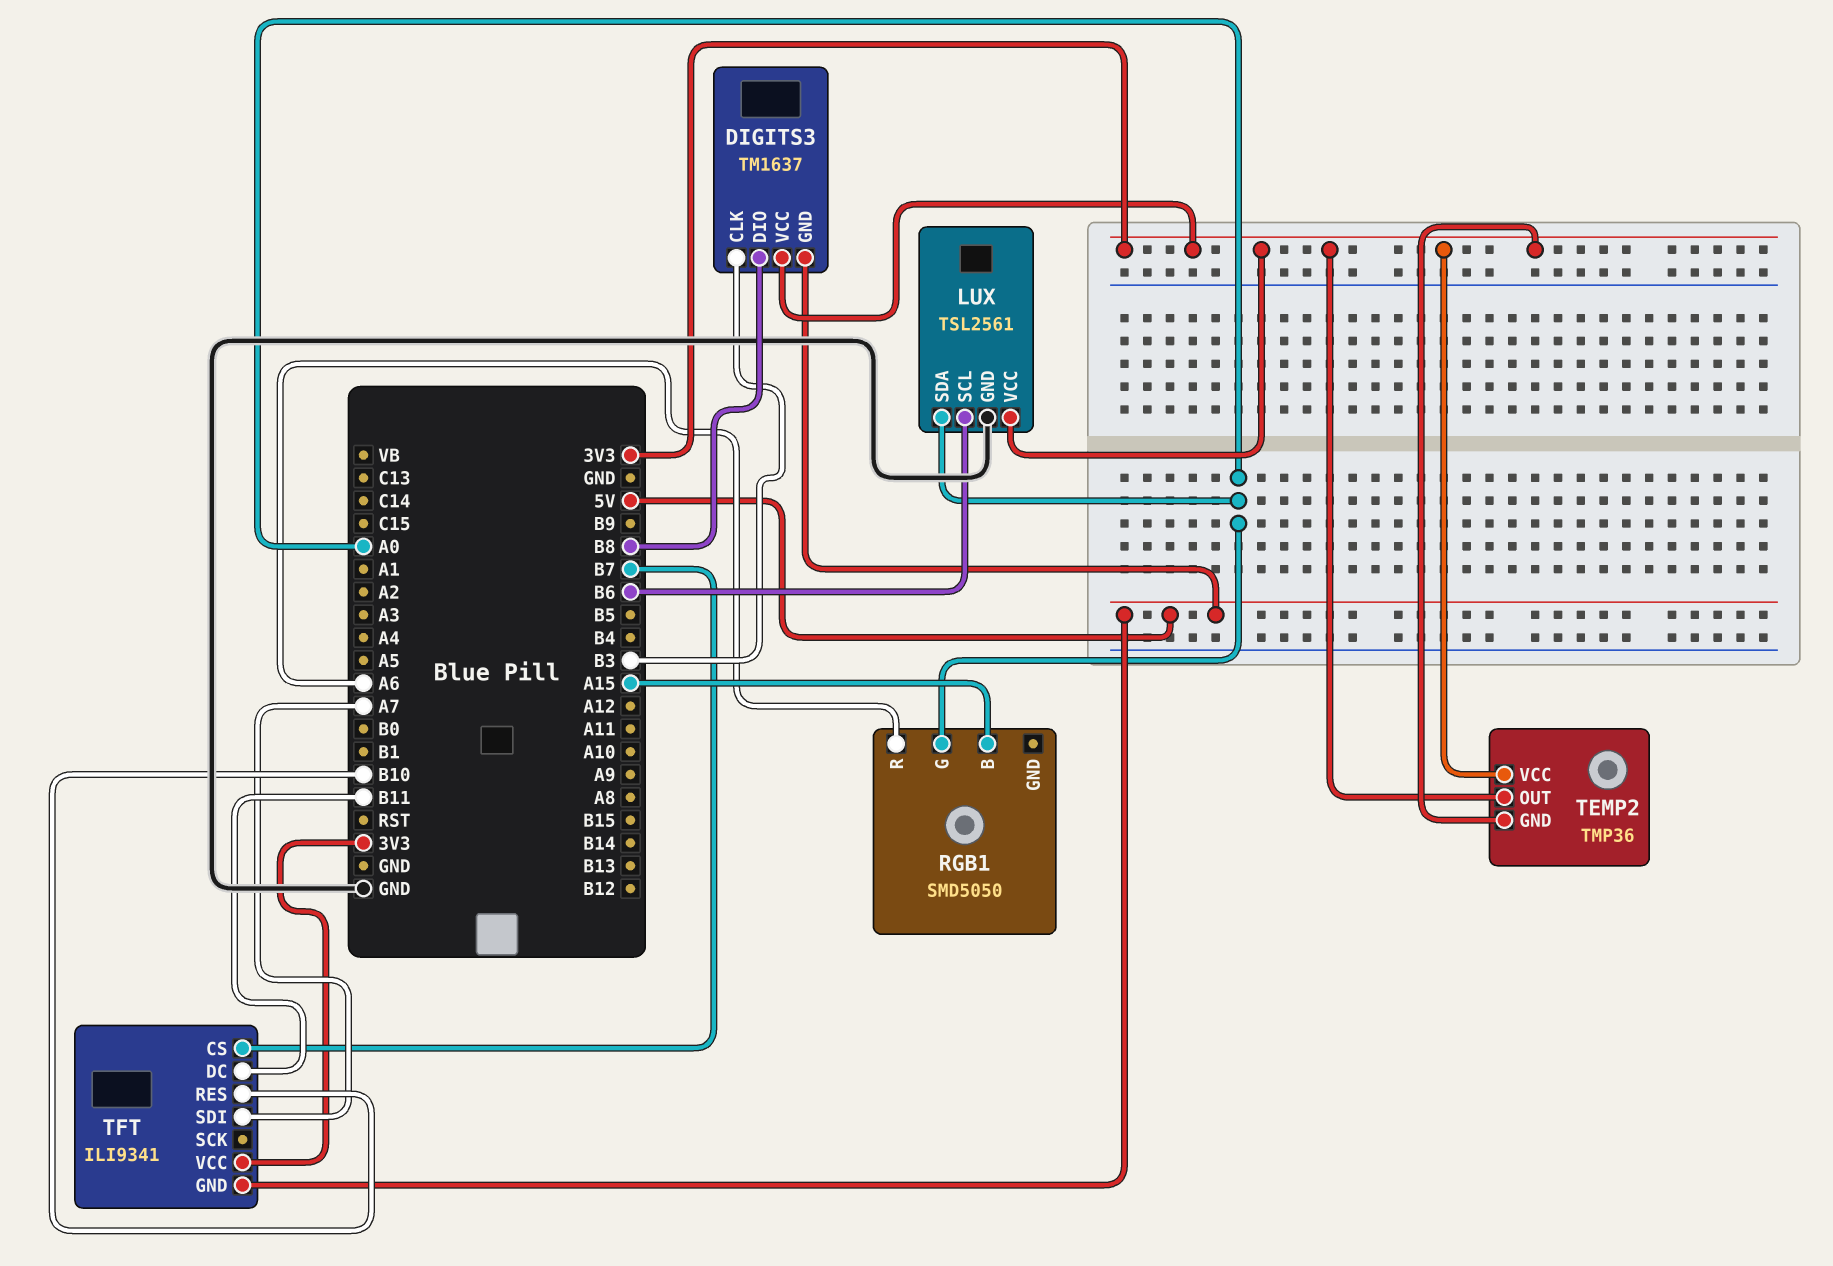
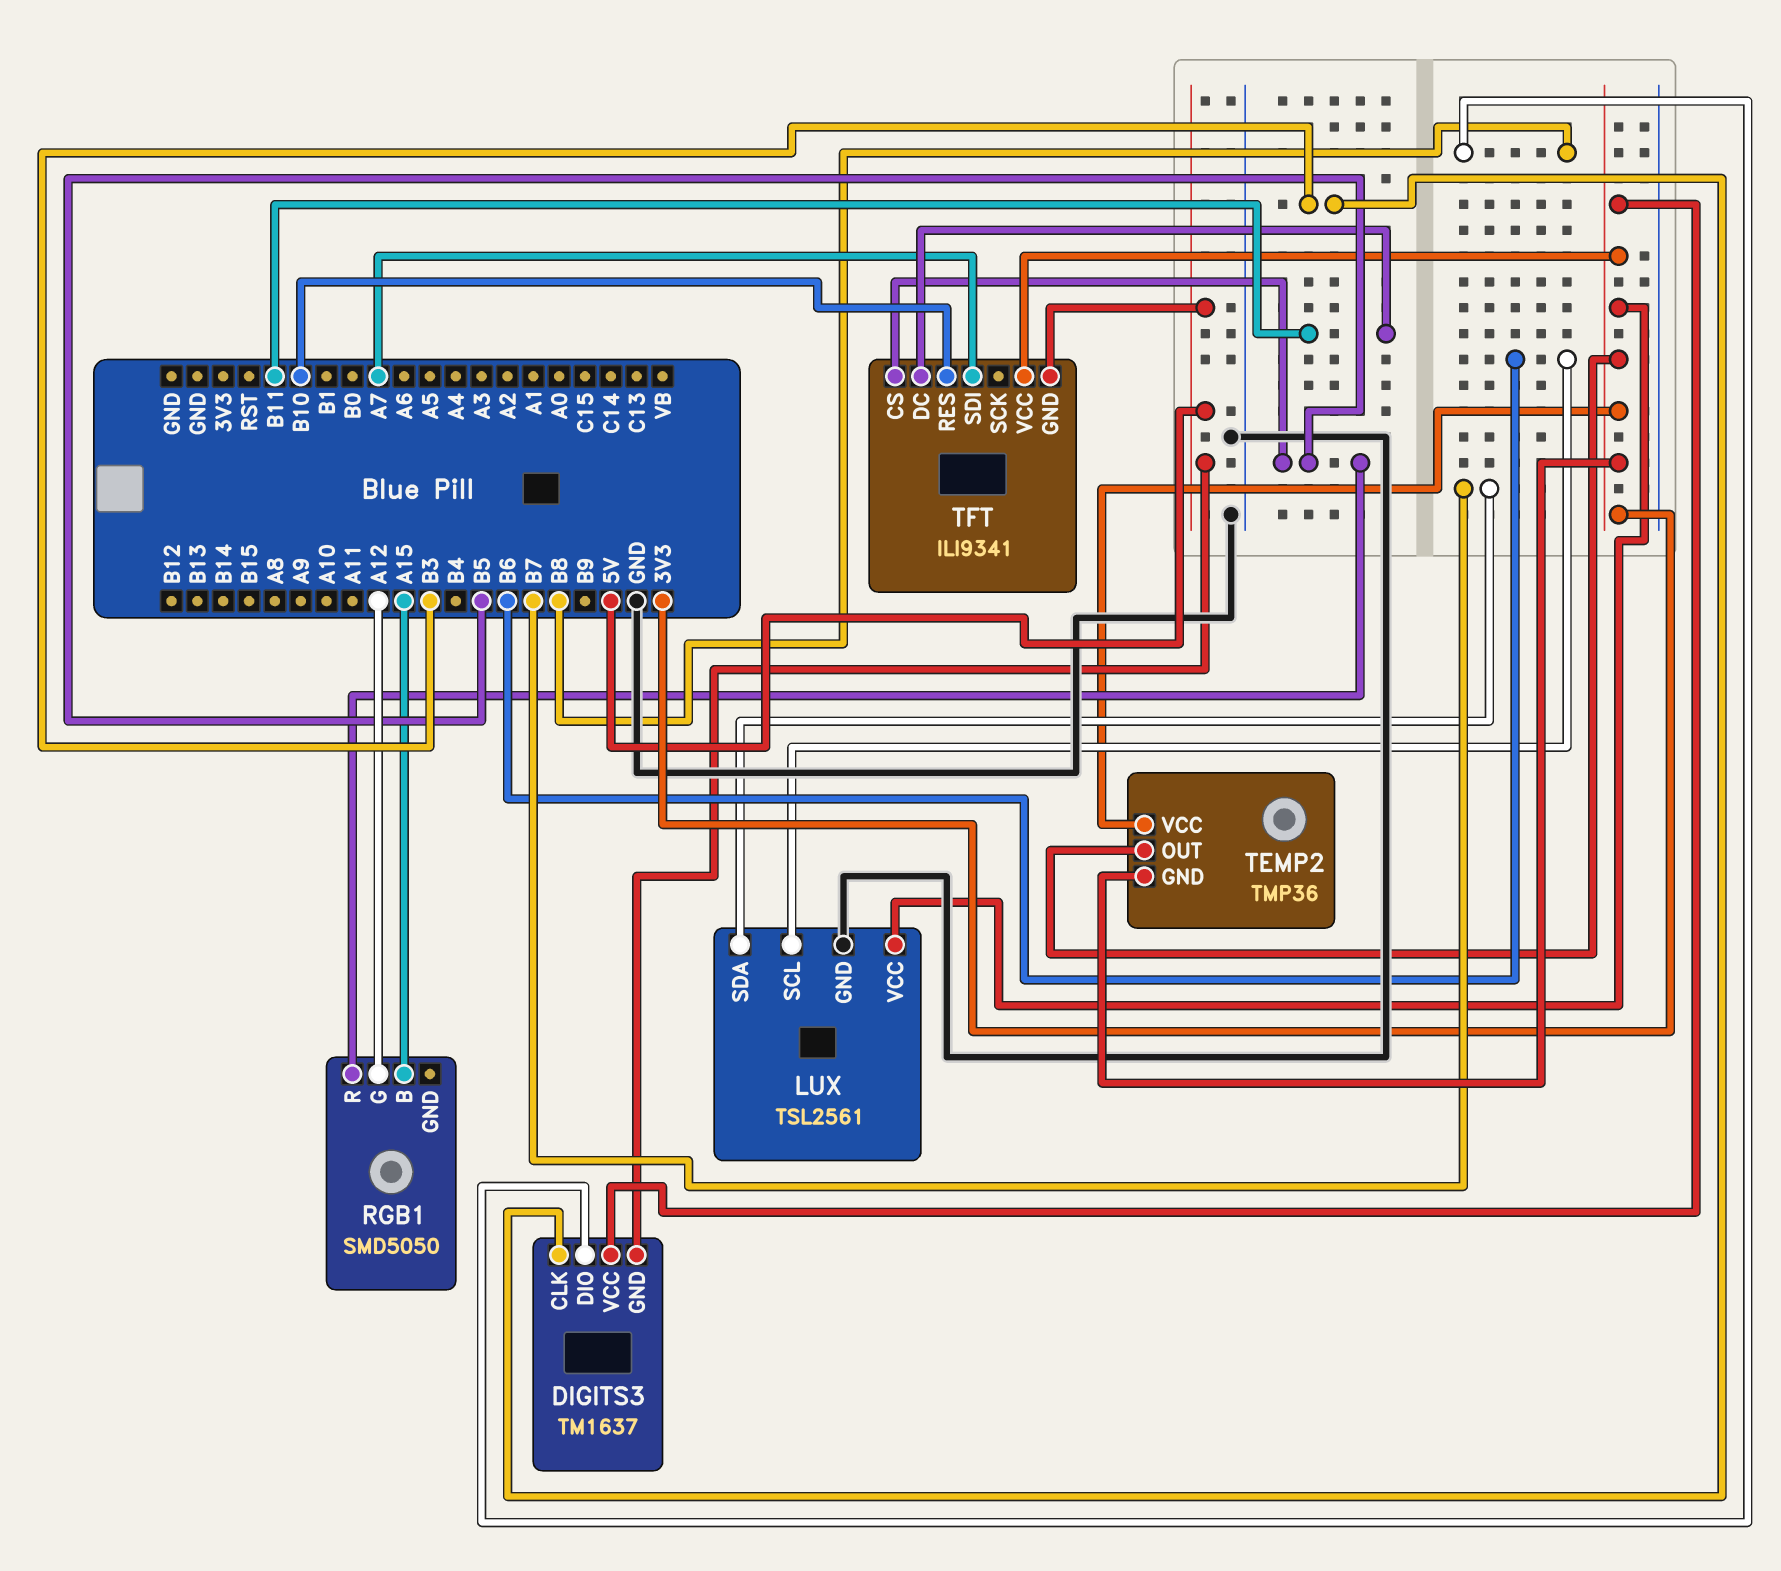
LUX pin SDA: A0 -> B7
RGB1 pin G: A0 -> A12
RGB1 pin R: A6 -> B5
TFT pin CS: B7 -> B5

